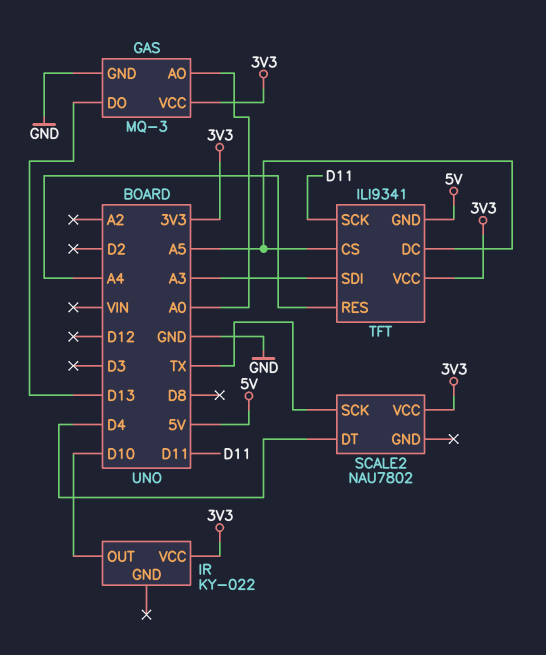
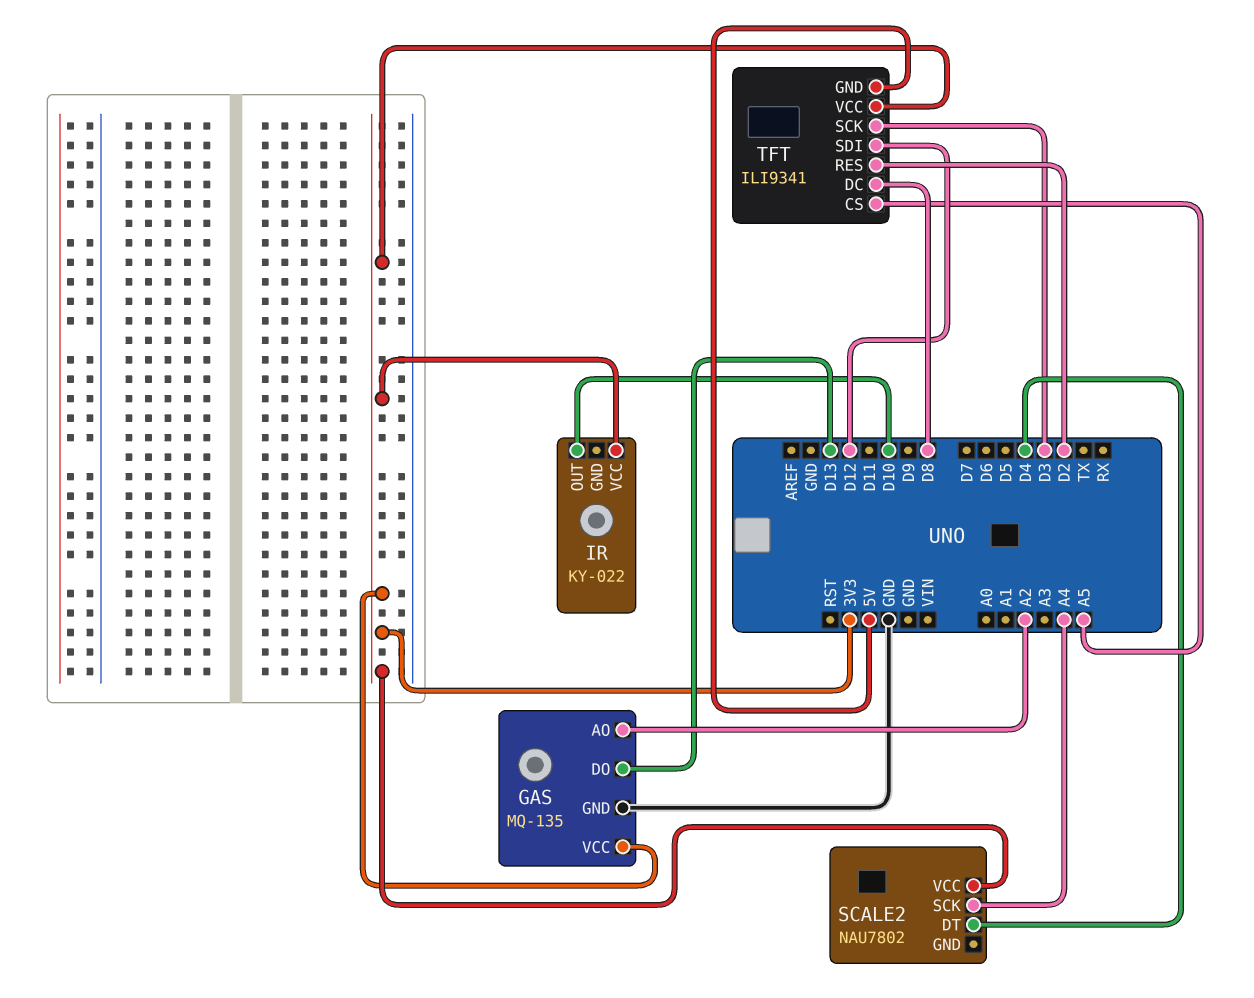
GAS: MQ-3 -> MQ-135
GAS pin AO: A0 -> A2
SCALE2 pin SCK: TX -> A4
TFT pin DC: A5 -> D8
TFT pin RES: A4 -> D2
TFT pin SCK: D11 -> D3
TFT pin SDI: A3 -> D12

